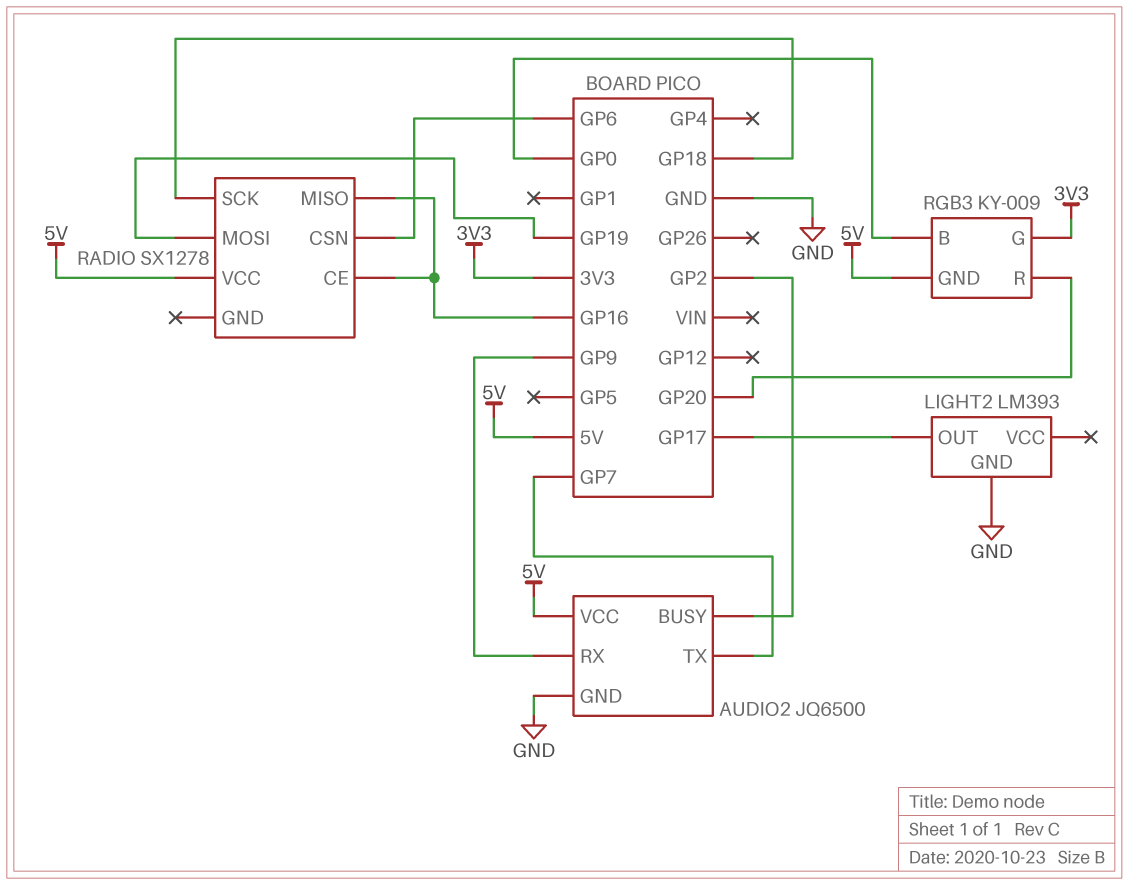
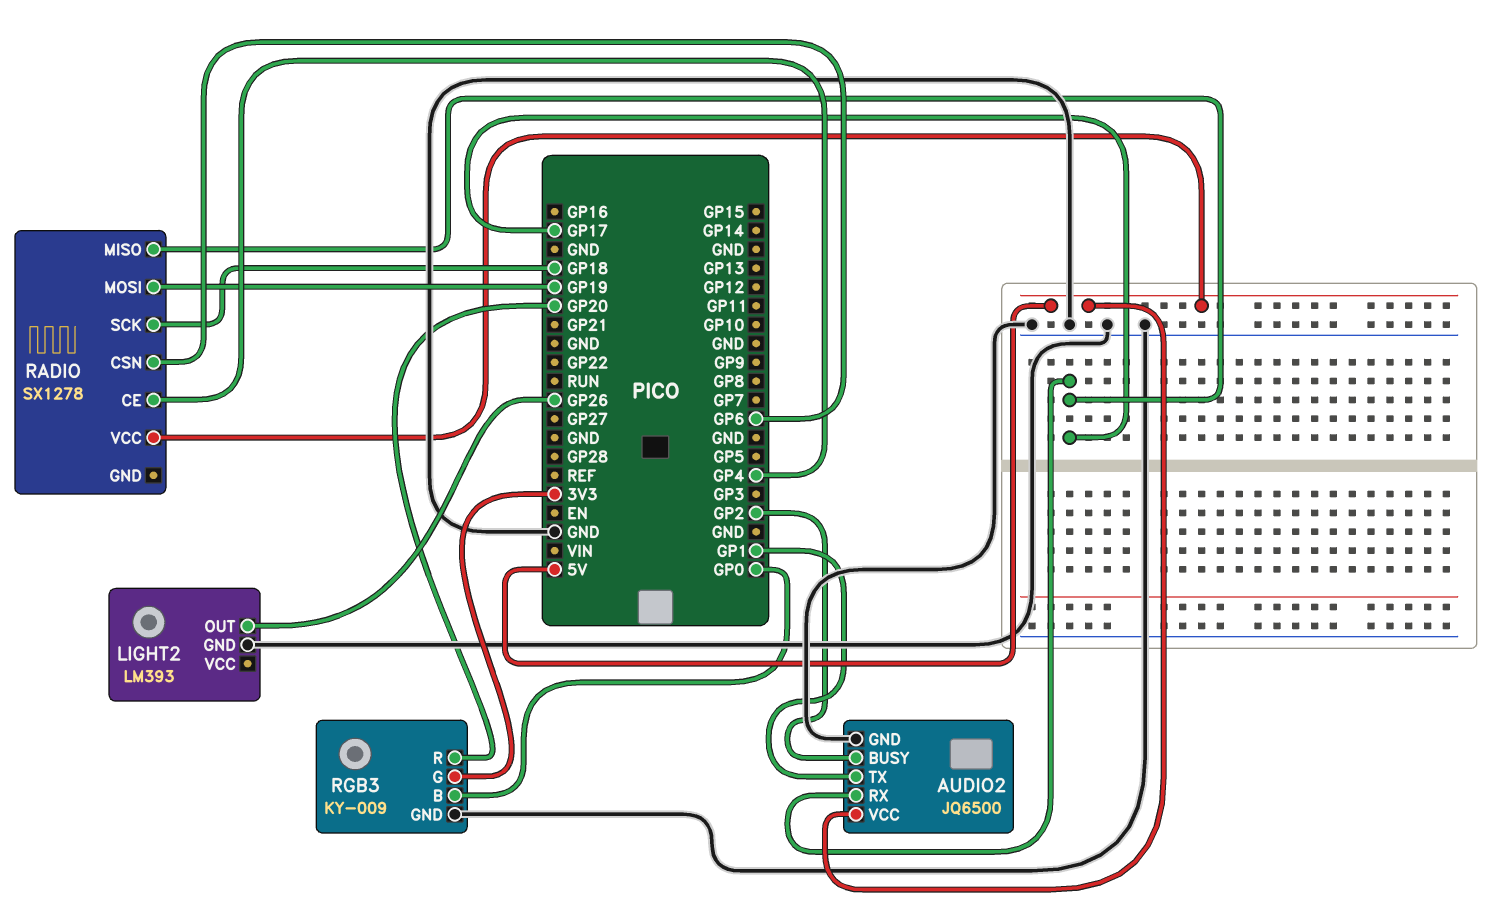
AUDIO2 pin RX: GP9 -> GP17
AUDIO2 pin TX: GP7 -> GP1
LIGHT2 pin OUT: GP17 -> GP26
RADIO pin CE: GP16 -> GP4
RADIO pin MISO: GP16 -> GP17
RGB3 pin GND: 5V -> GND

